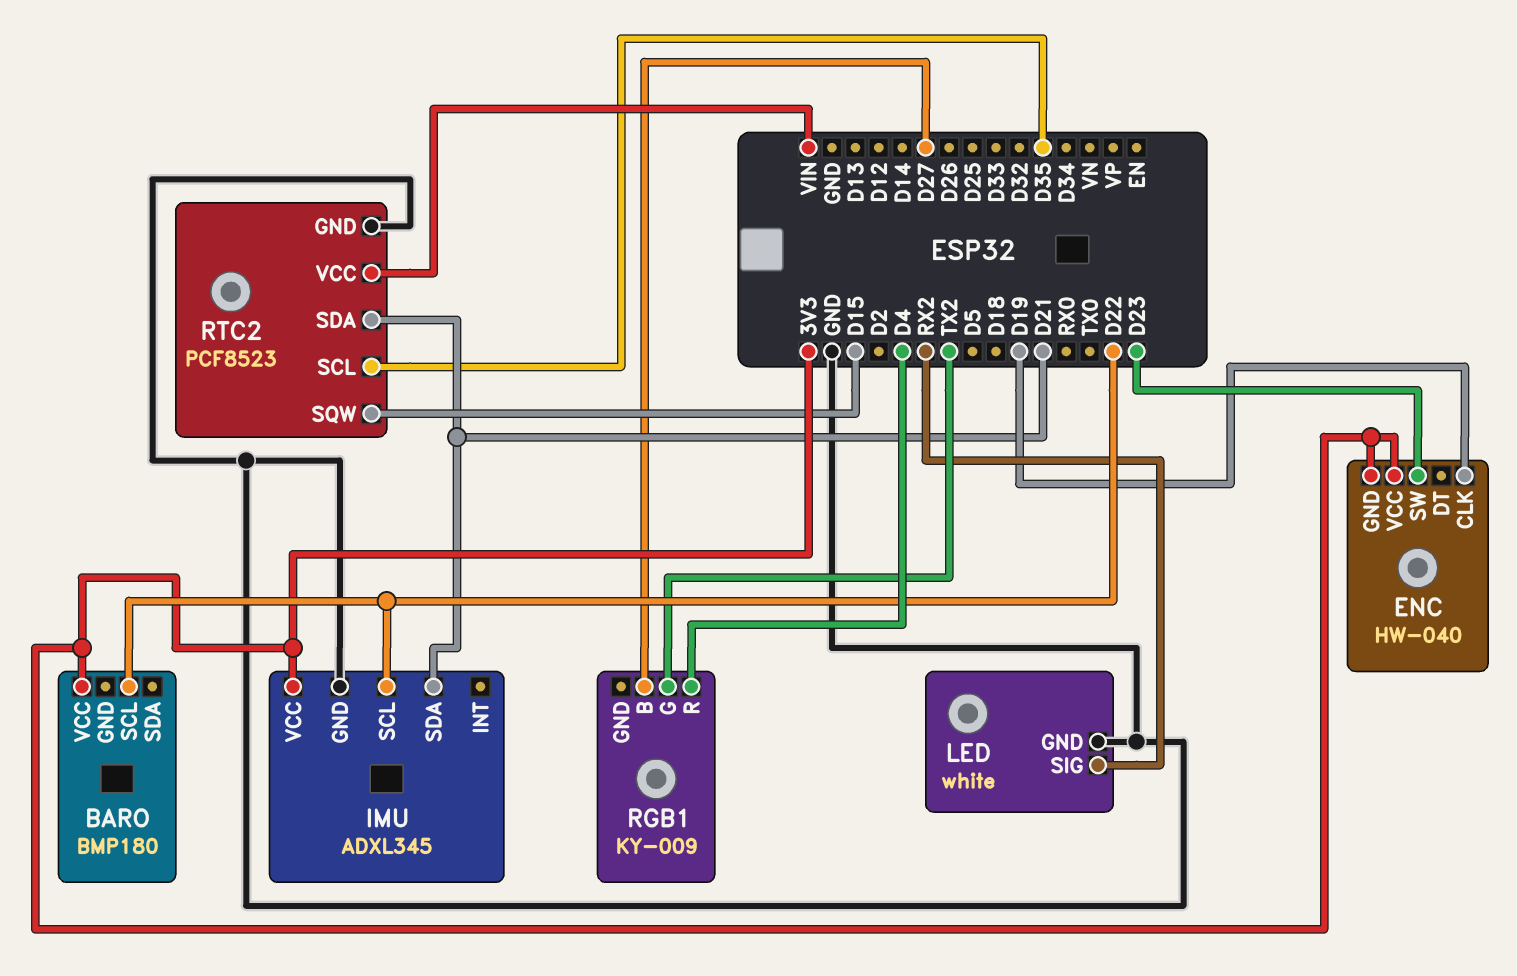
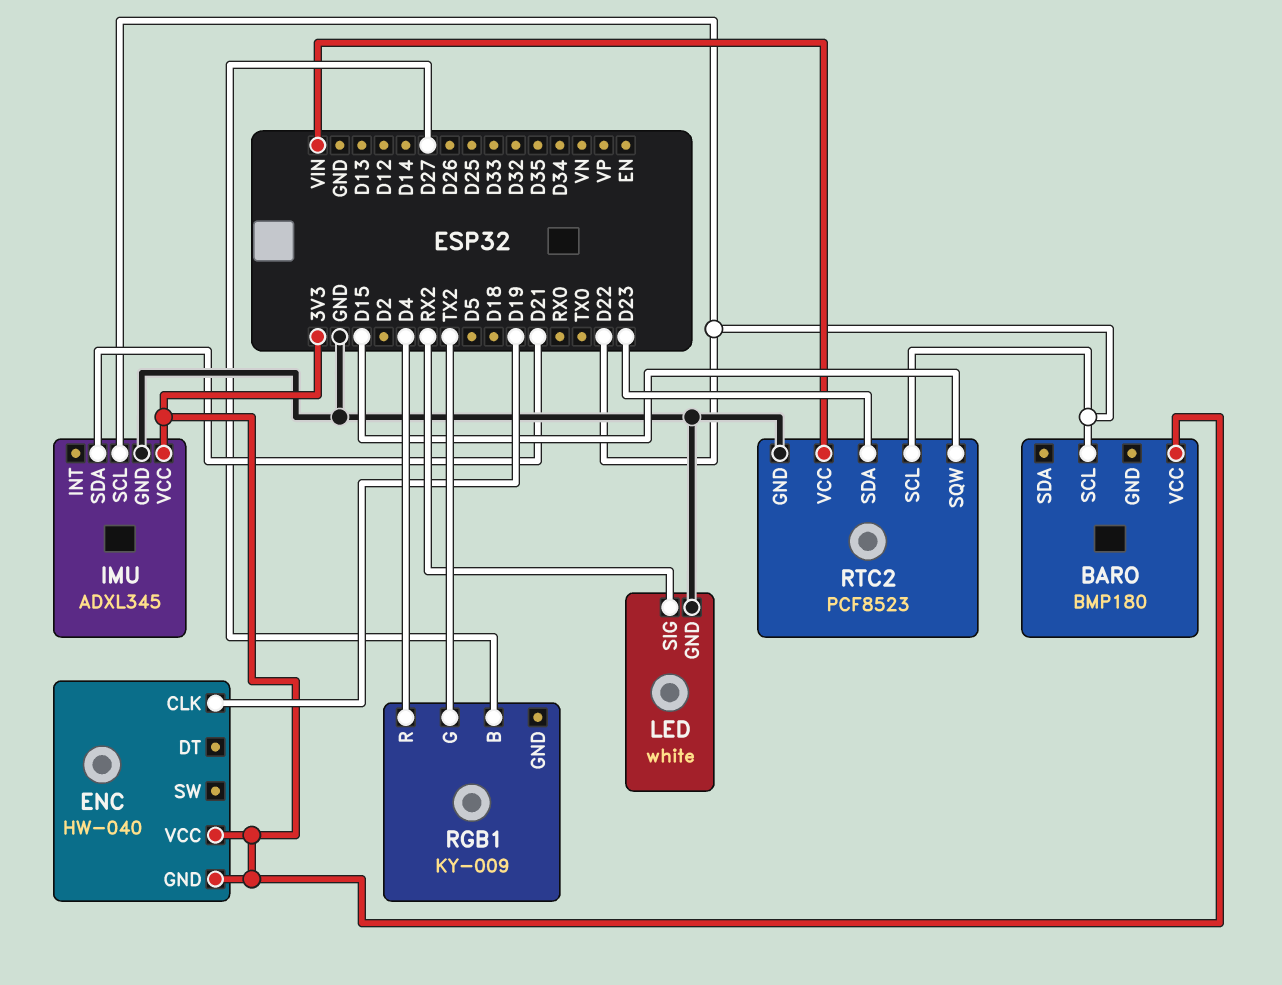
ENC pin SW: D23 -> none
RTC2 pin SCL: D35 -> D22
RTC2 pin SDA: D21 -> D23

